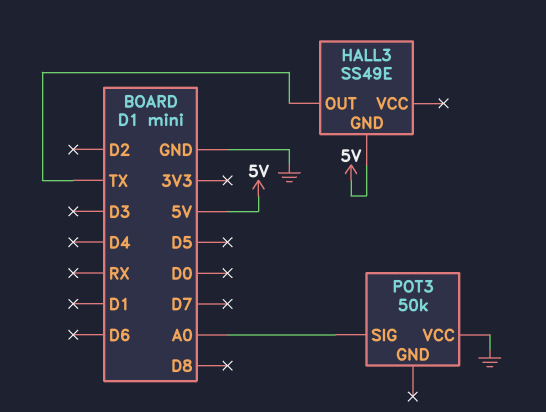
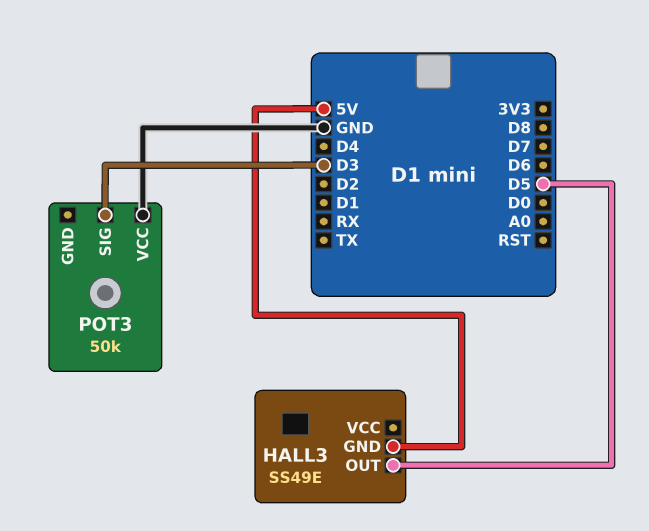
HALL3 pin OUT: TX -> D5
POT3 pin SIG: A0 -> D3

